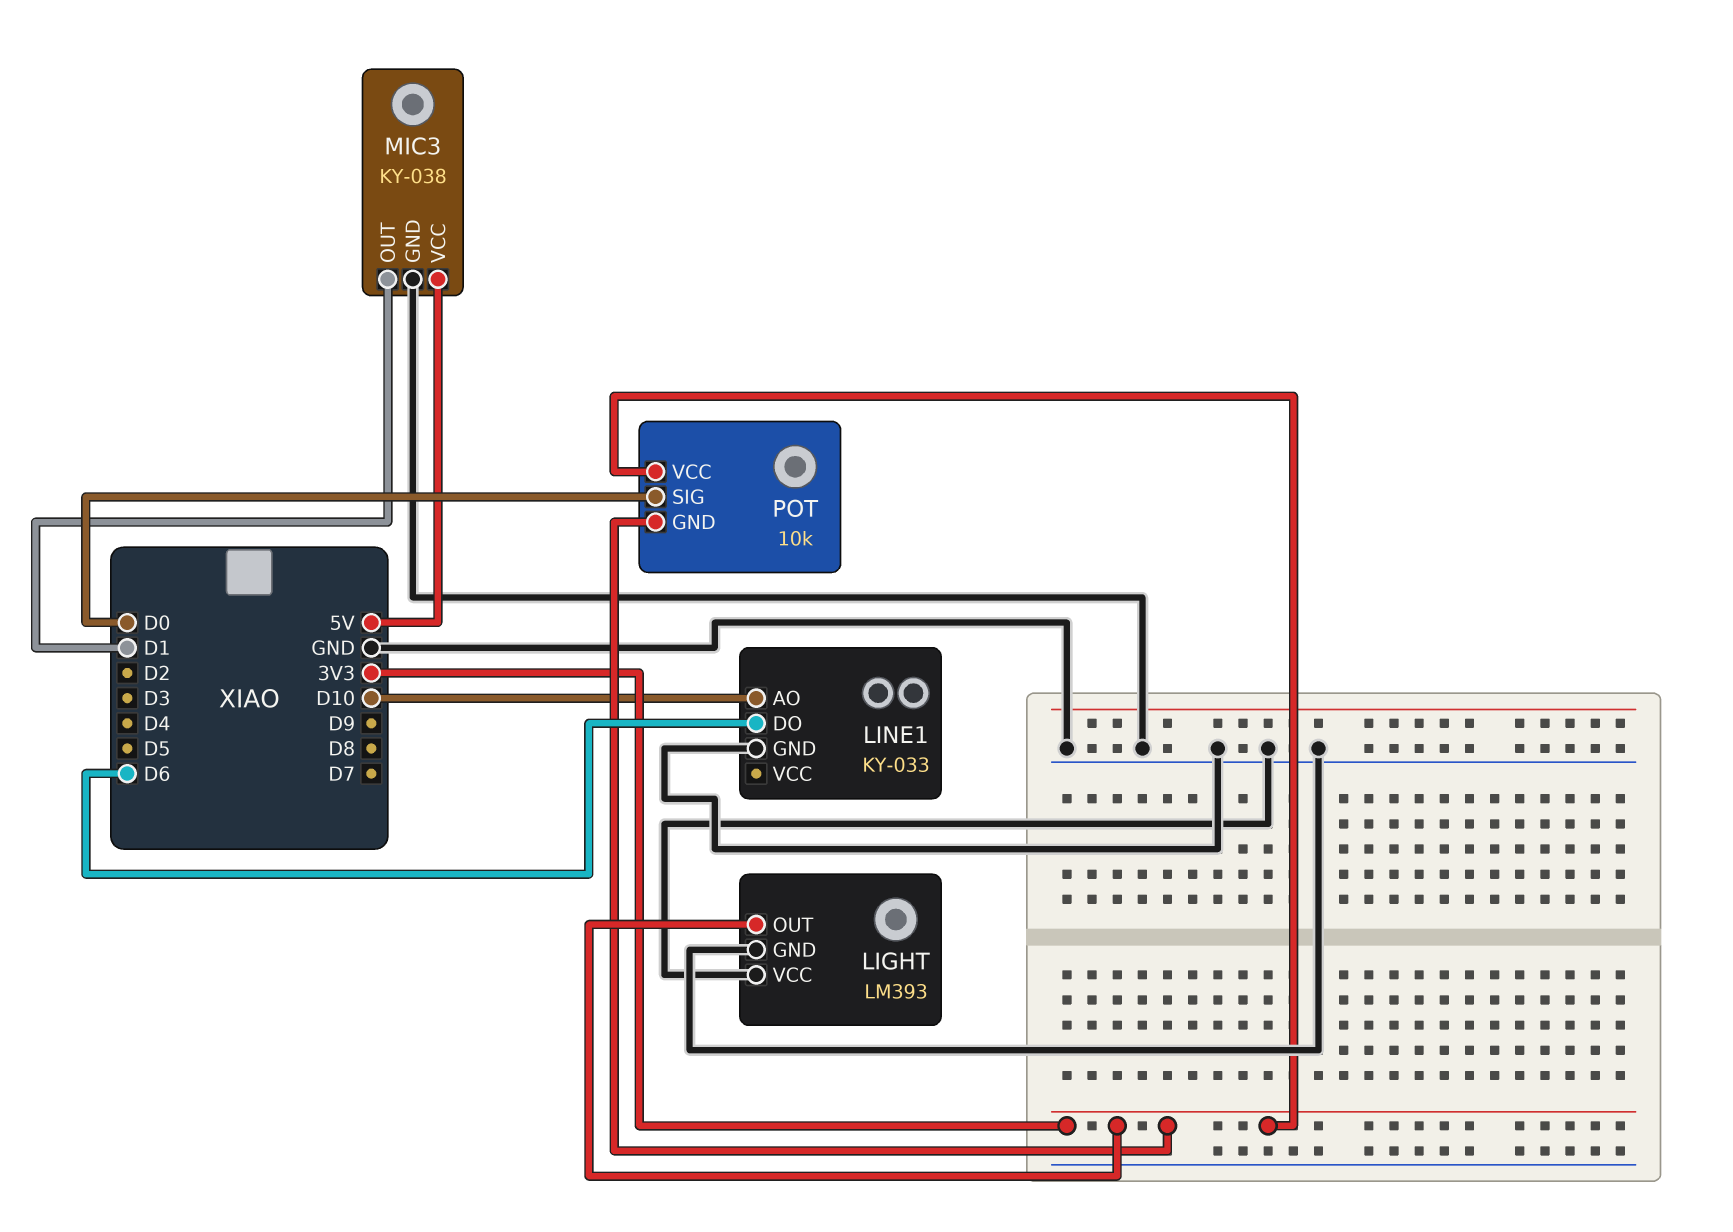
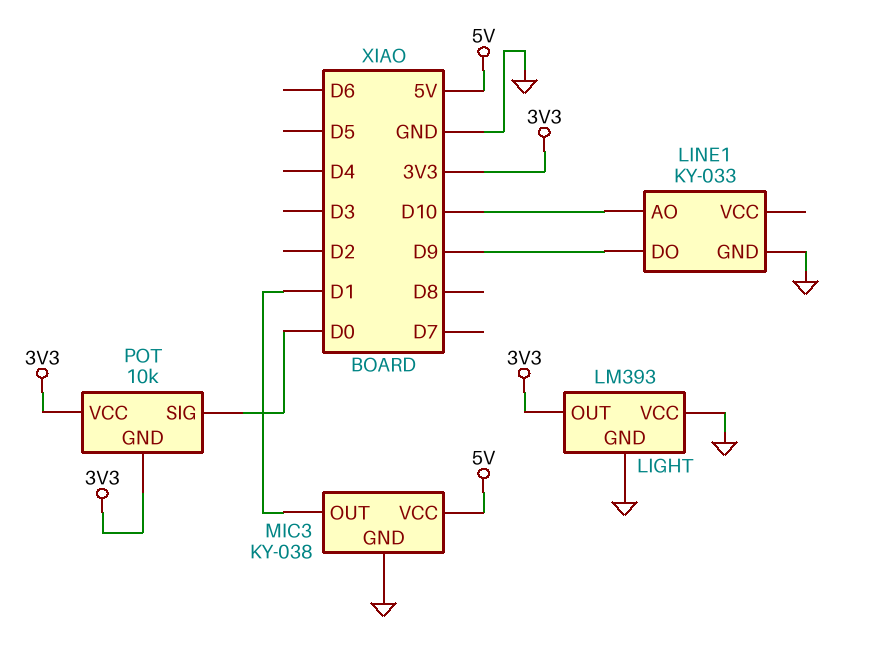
LINE1 pin DO: D6 -> D9

